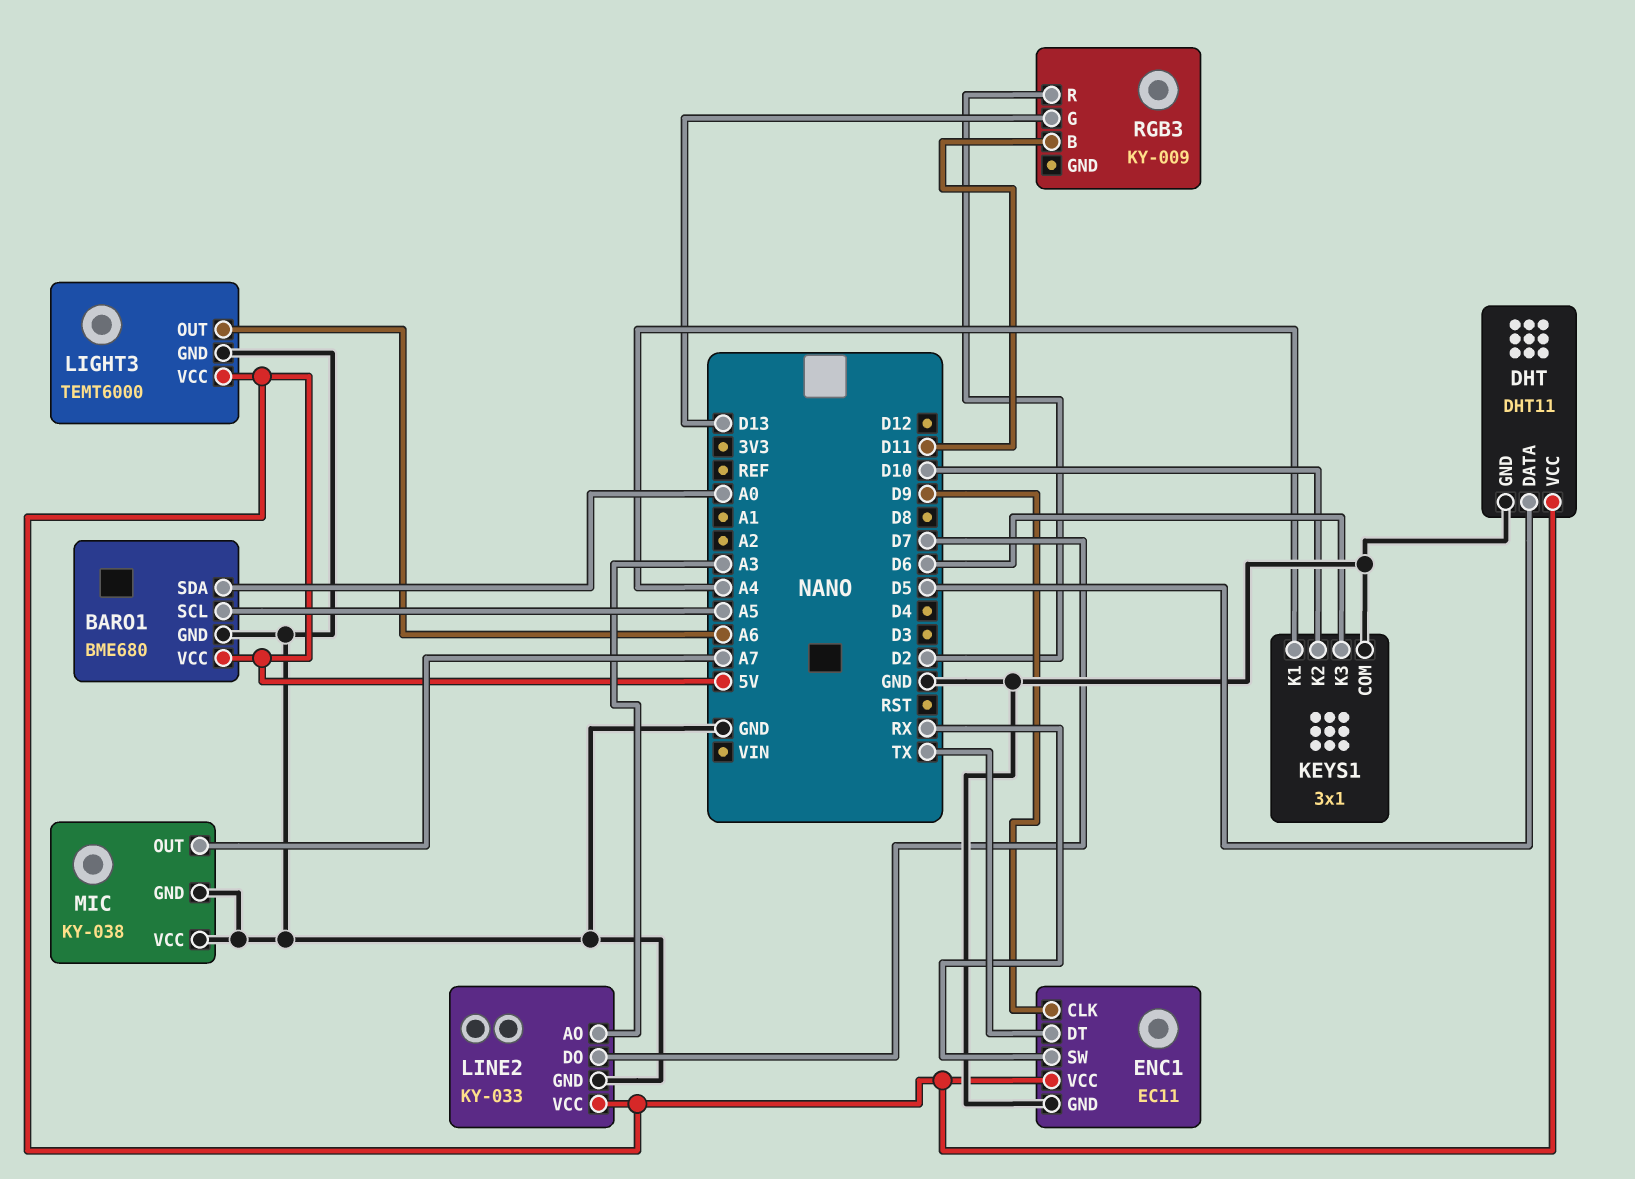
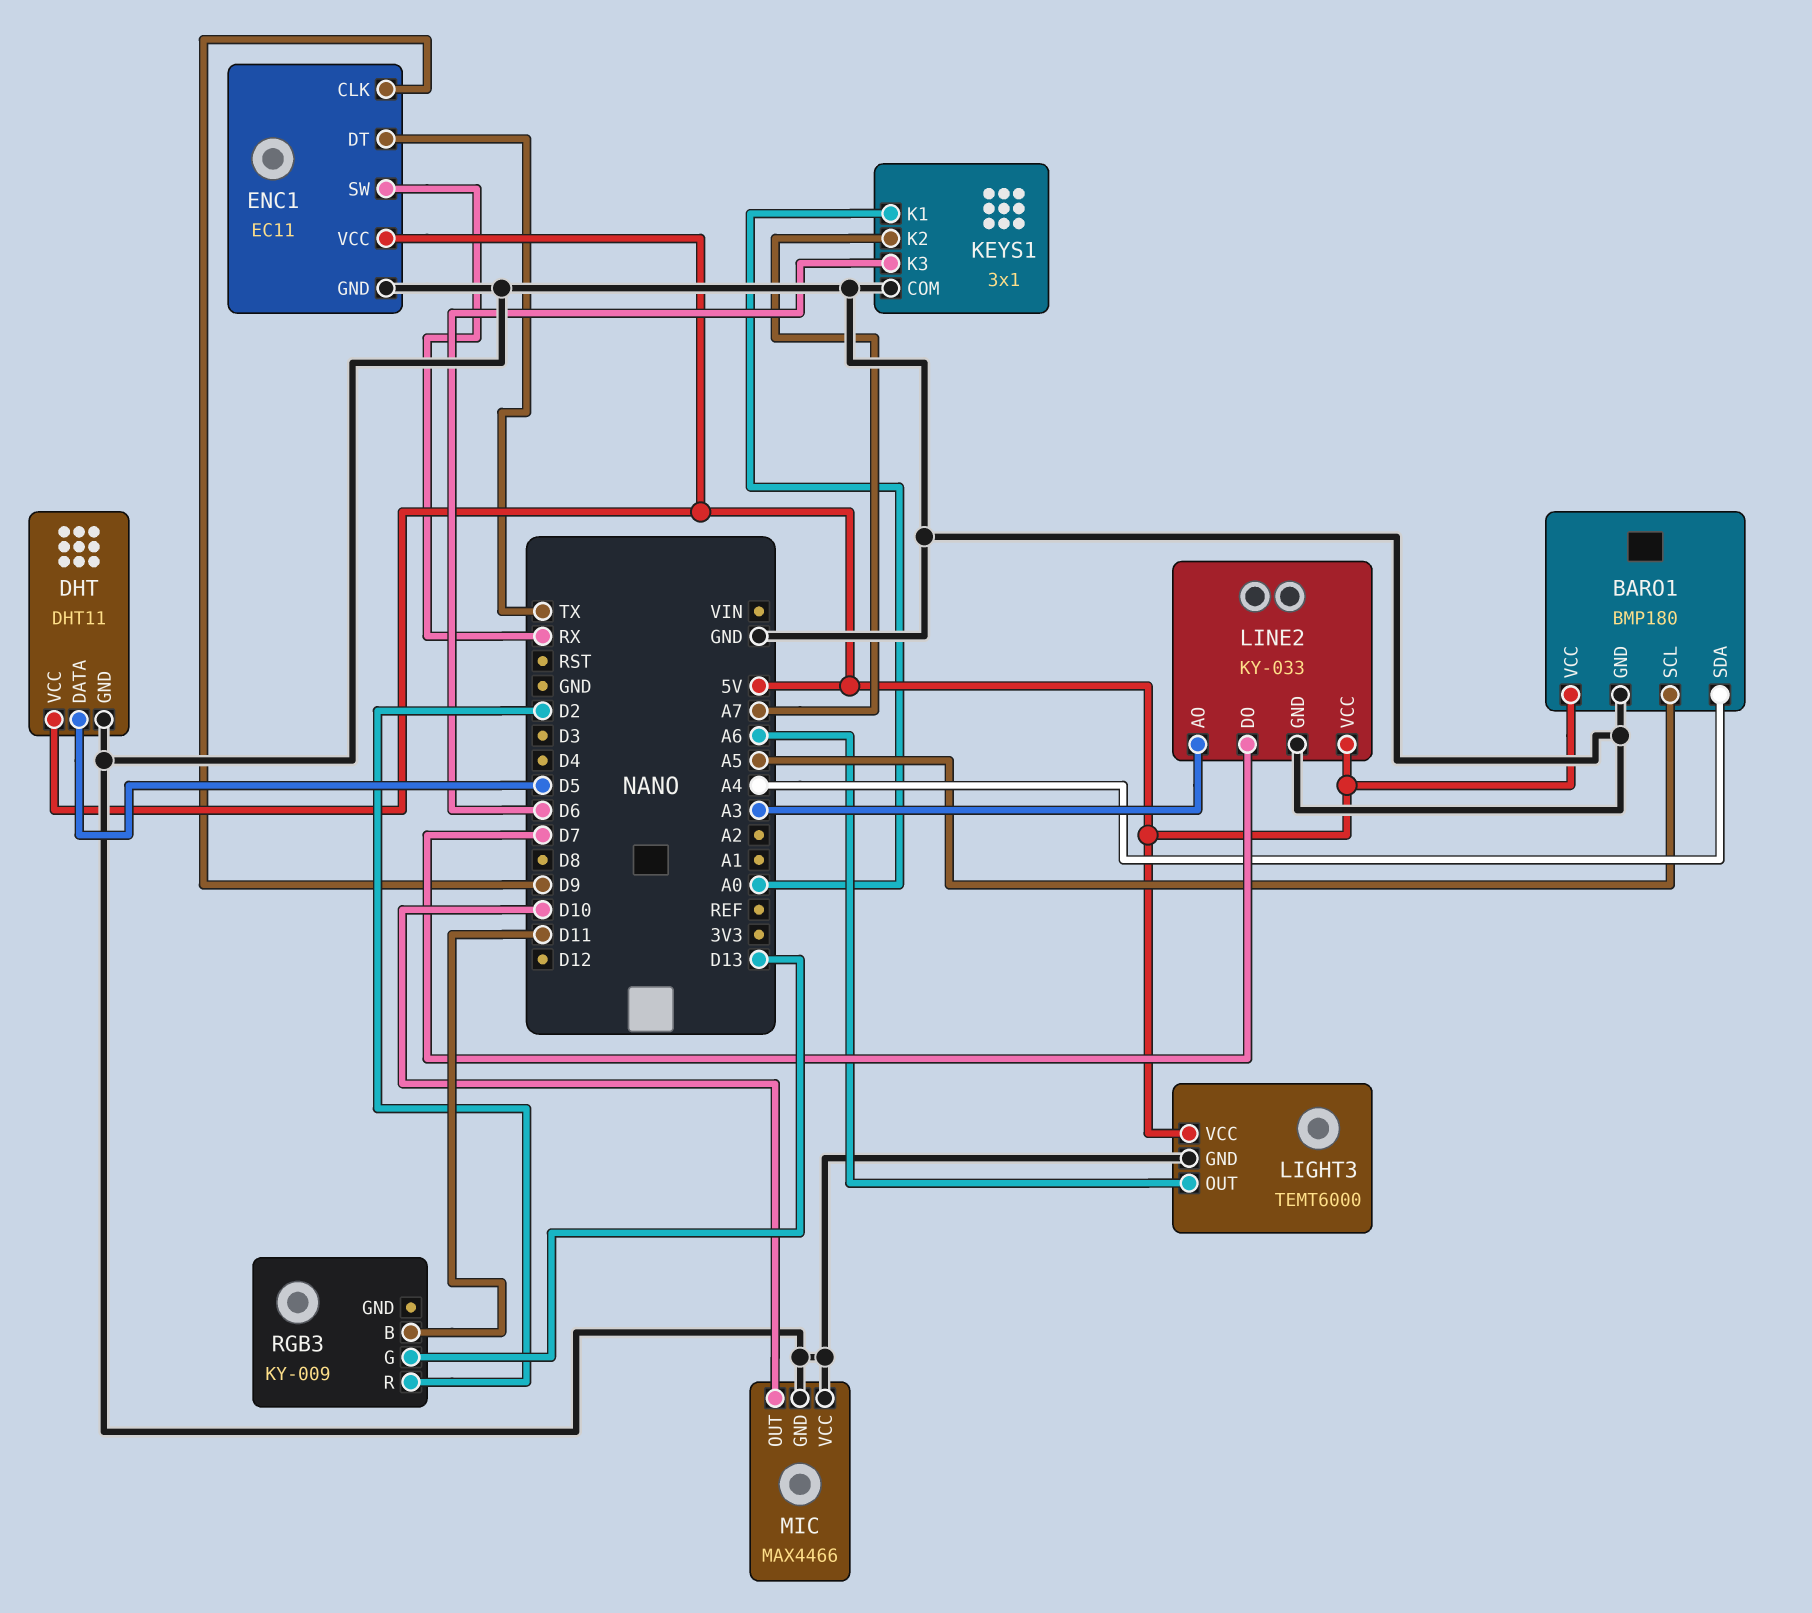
BARO1: BME680 -> BMP180
BARO1 pin SDA: A0 -> A4
KEYS1 pin K1: A4 -> A0
KEYS1 pin K2: D10 -> A7
MIC: KY-038 -> MAX4466
MIC pin OUT: A7 -> D10

